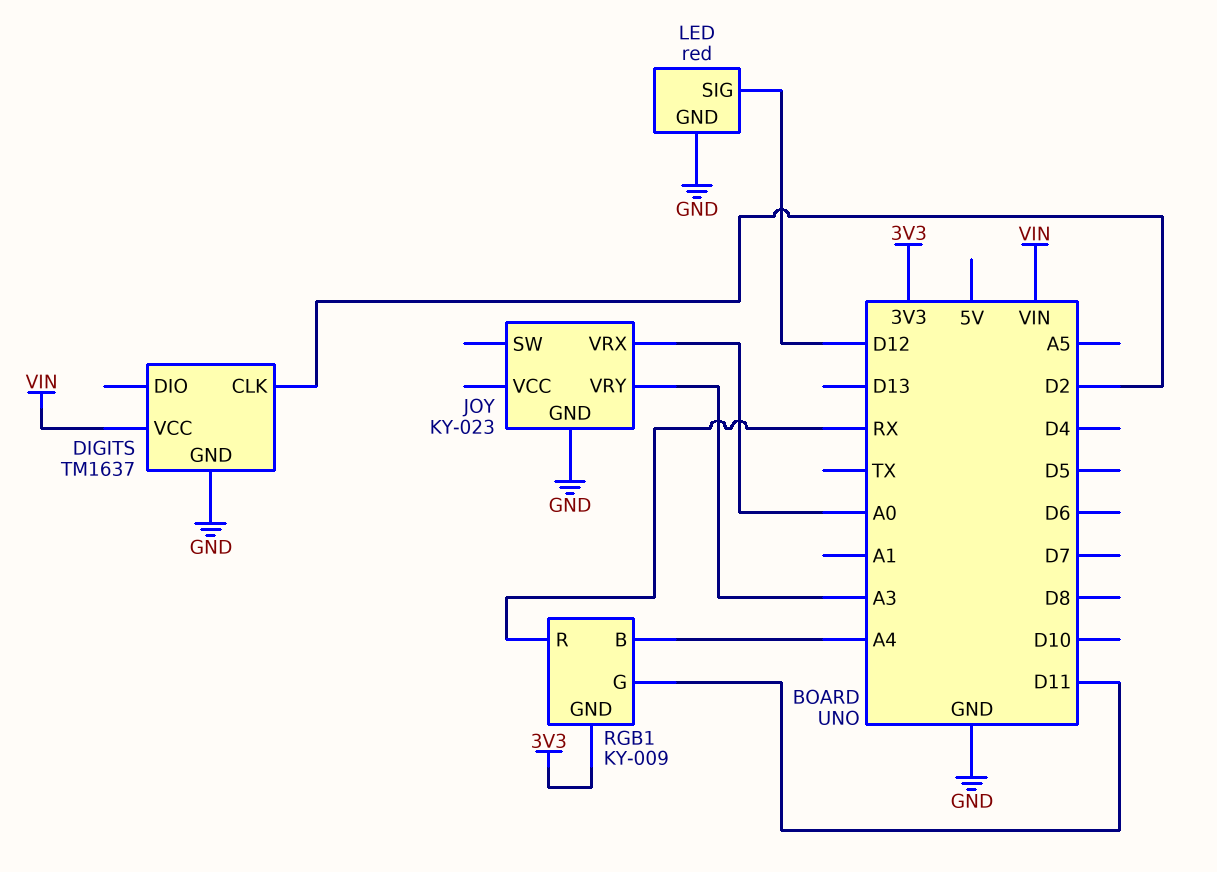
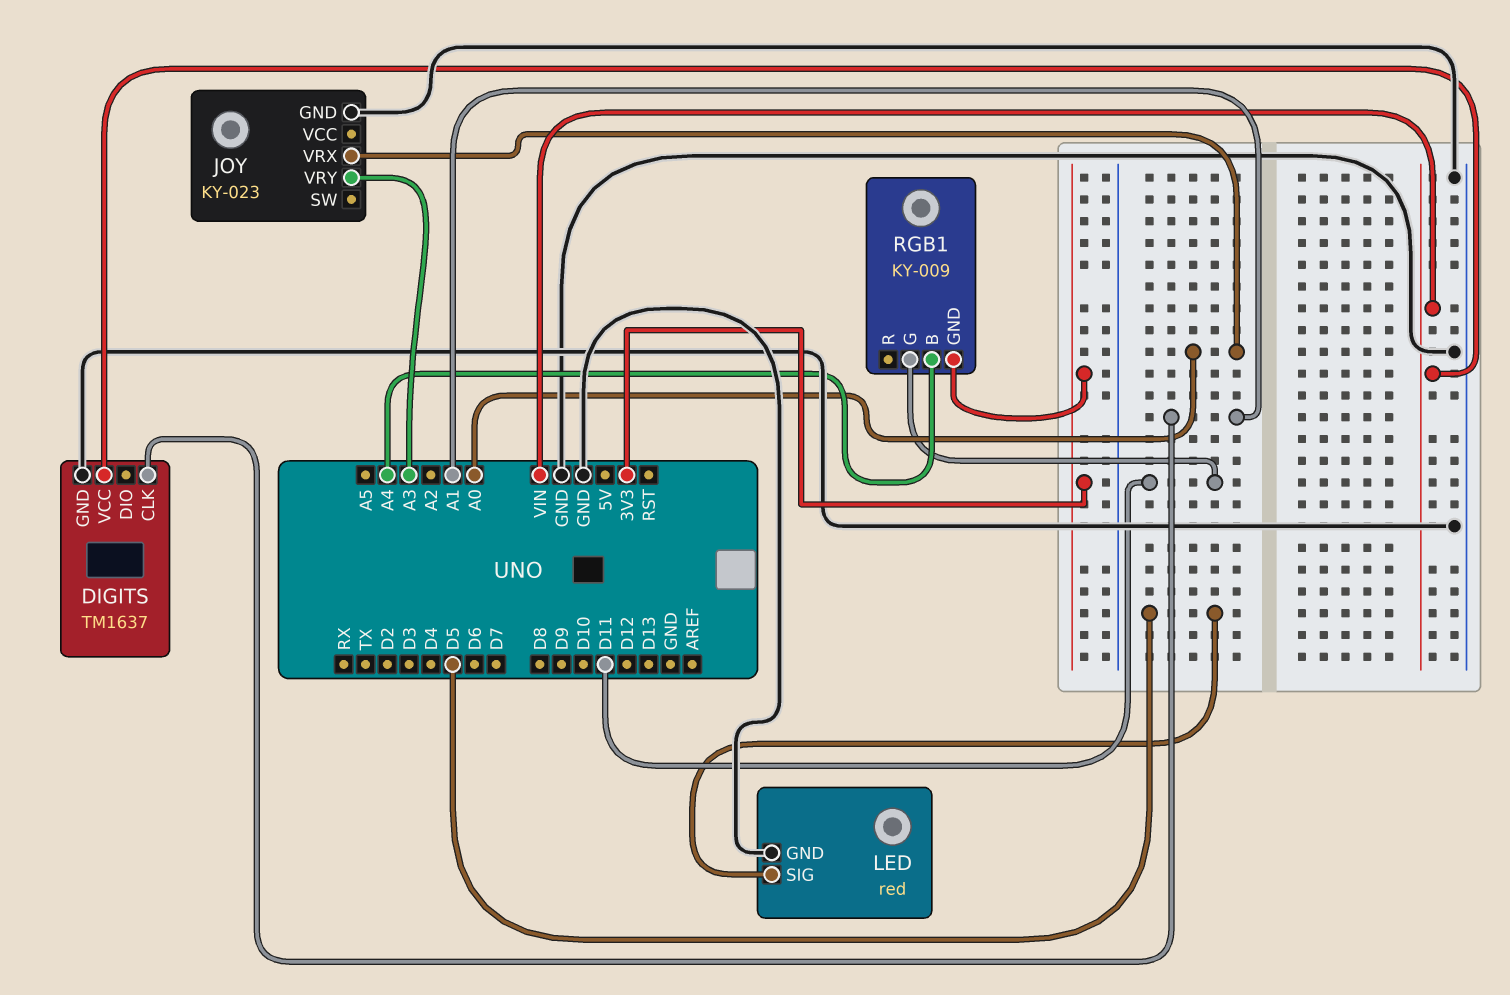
DIGITS pin CLK: D2 -> A1
LED pin SIG: D12 -> D5
RGB1 pin R: RX -> none

